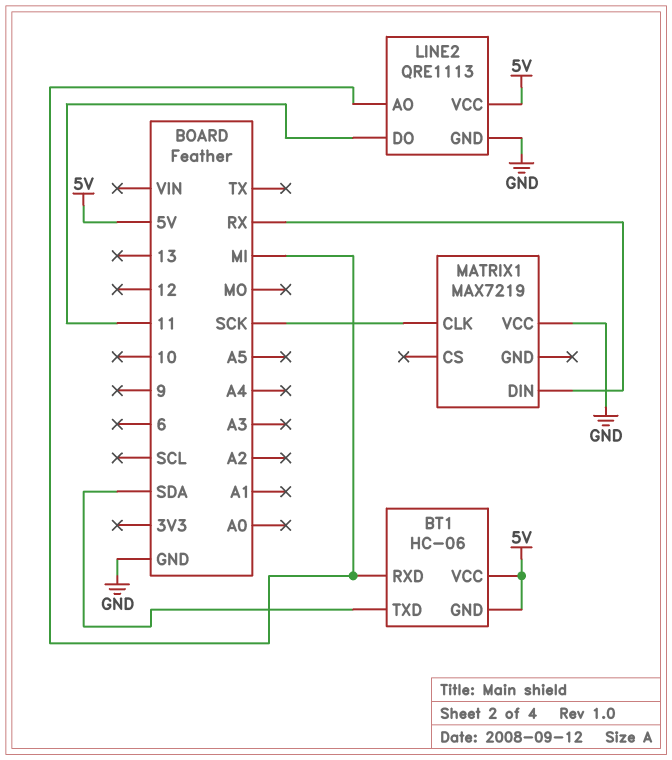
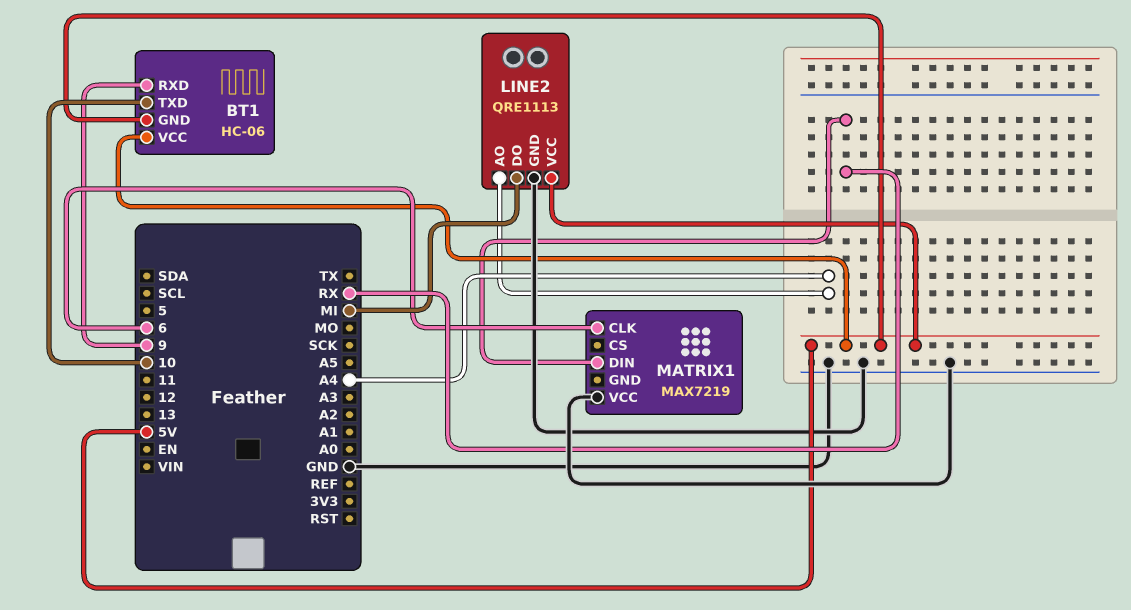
BT1 pin RXD: MI -> 9
BT1 pin TXD: SDA -> 10
LINE2 pin AO: MI -> A4
LINE2 pin DO: 11 -> MI
MATRIX1 pin CLK: SCK -> 6

